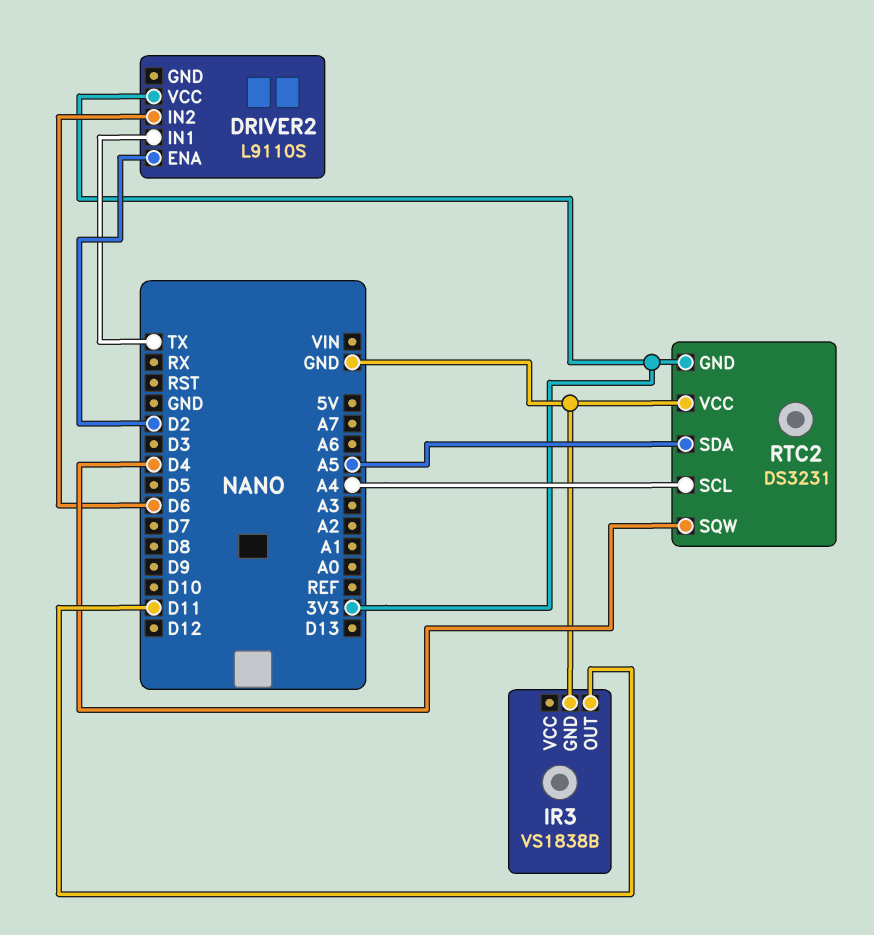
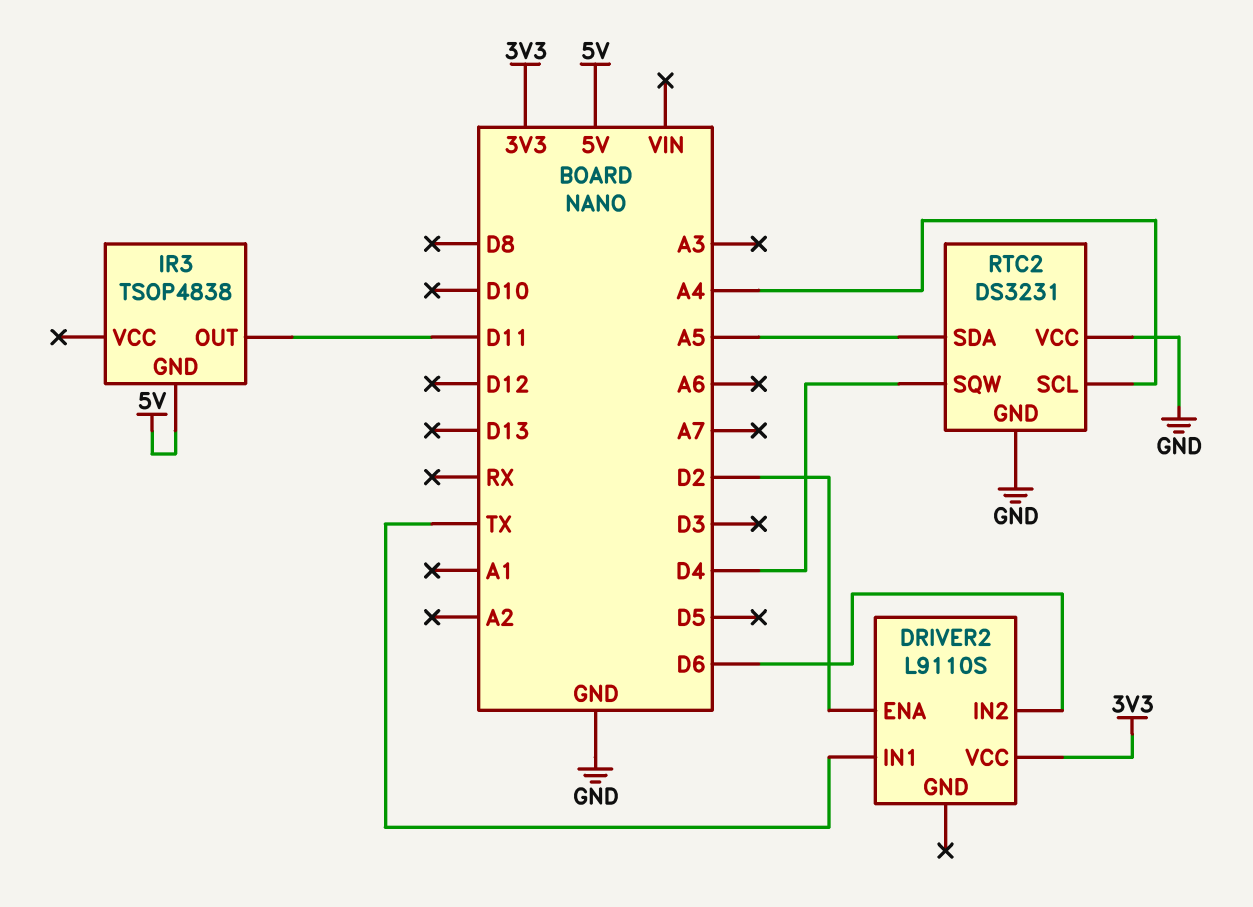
IR3: VS1838B -> TSOP4838
IR3 pin GND: GND -> 5V
RTC2 pin GND: 3V3 -> GND

